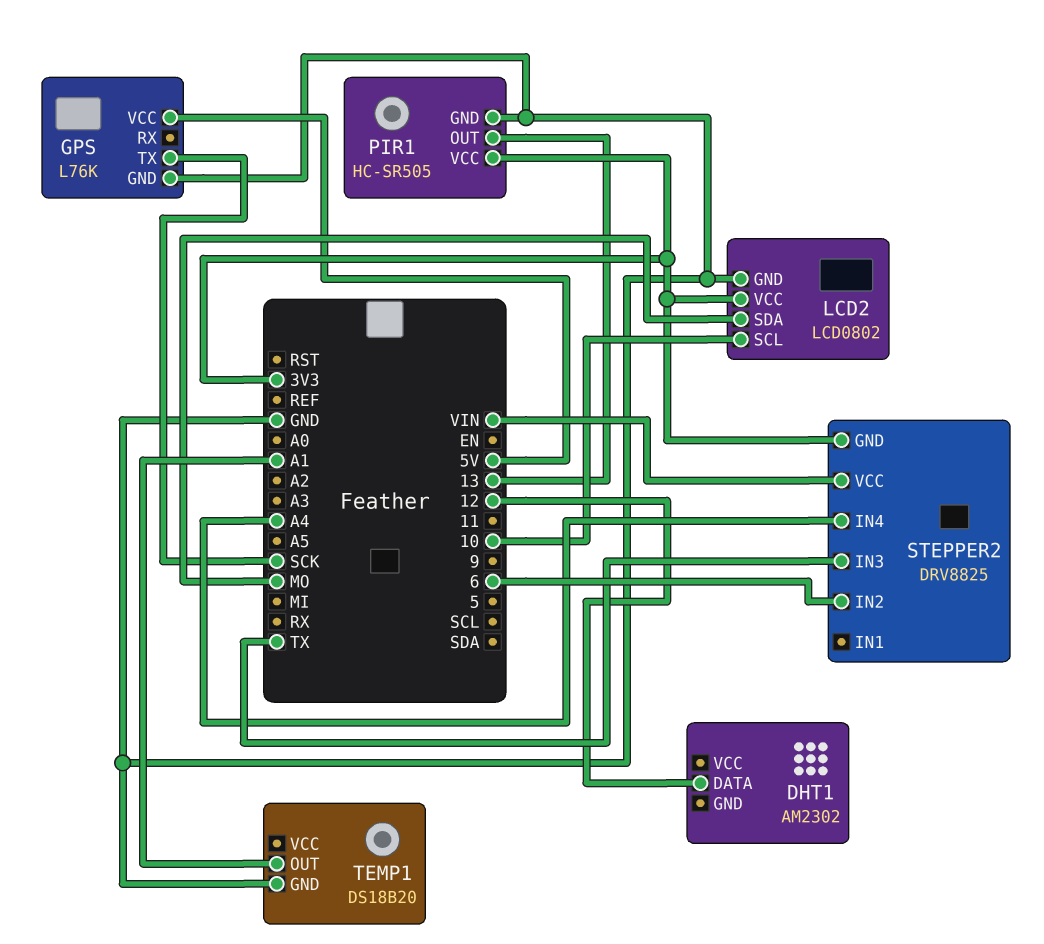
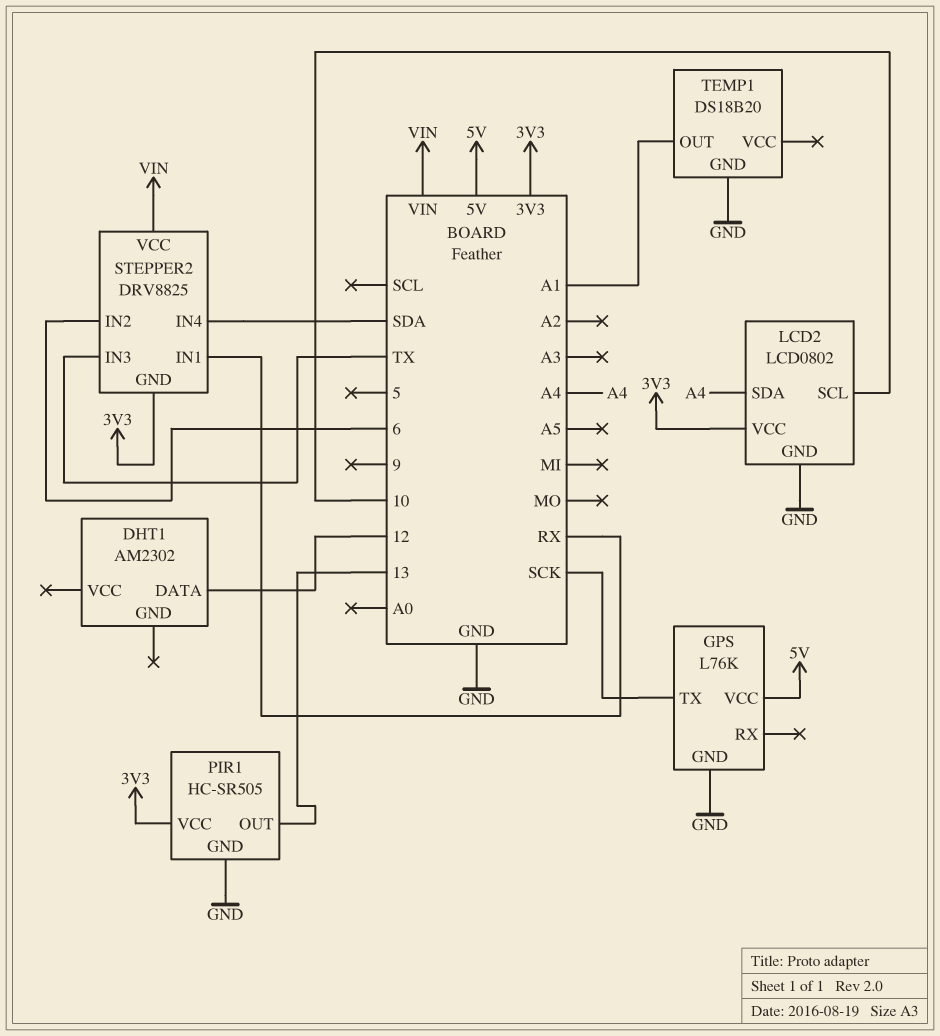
LCD2 pin SDA: MO -> A4
STEPPER2 pin IN1: none -> RX
STEPPER2 pin IN4: A4 -> SDA

